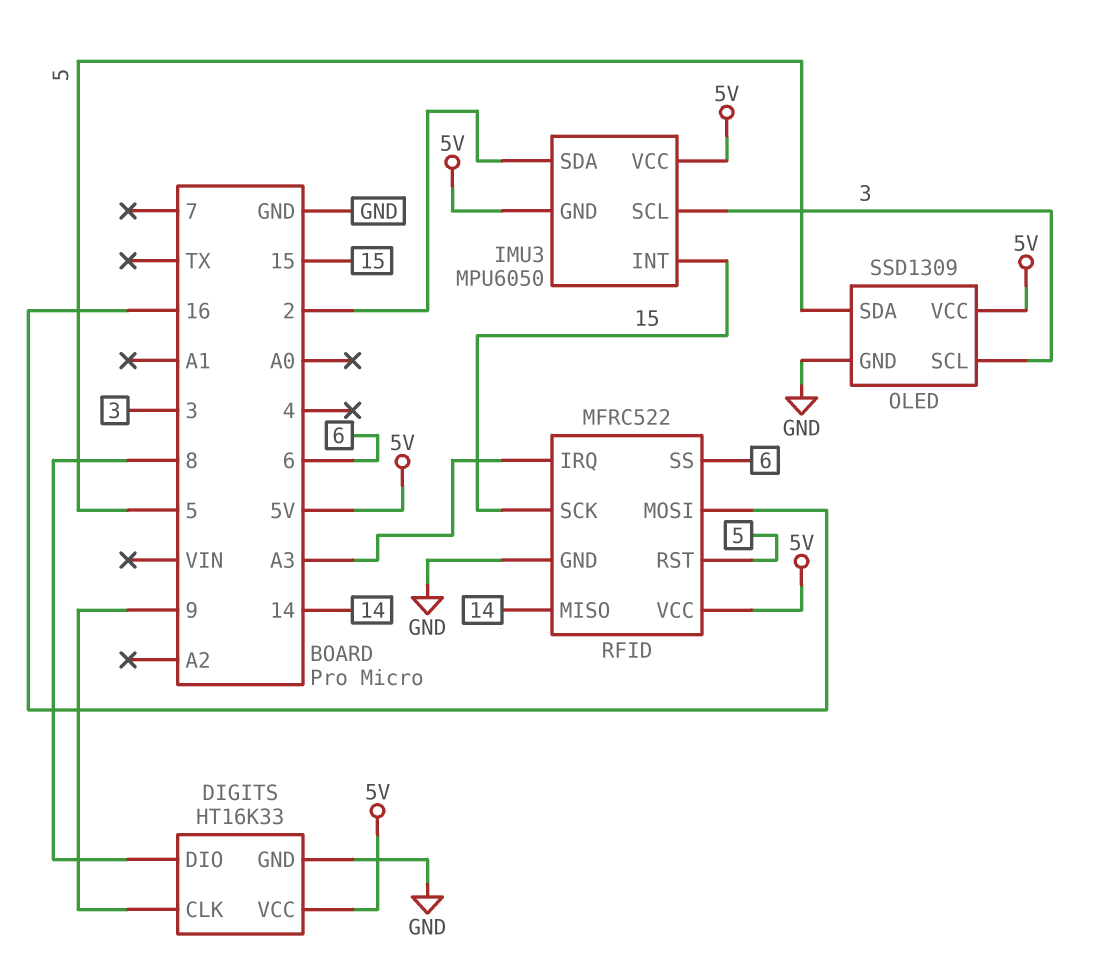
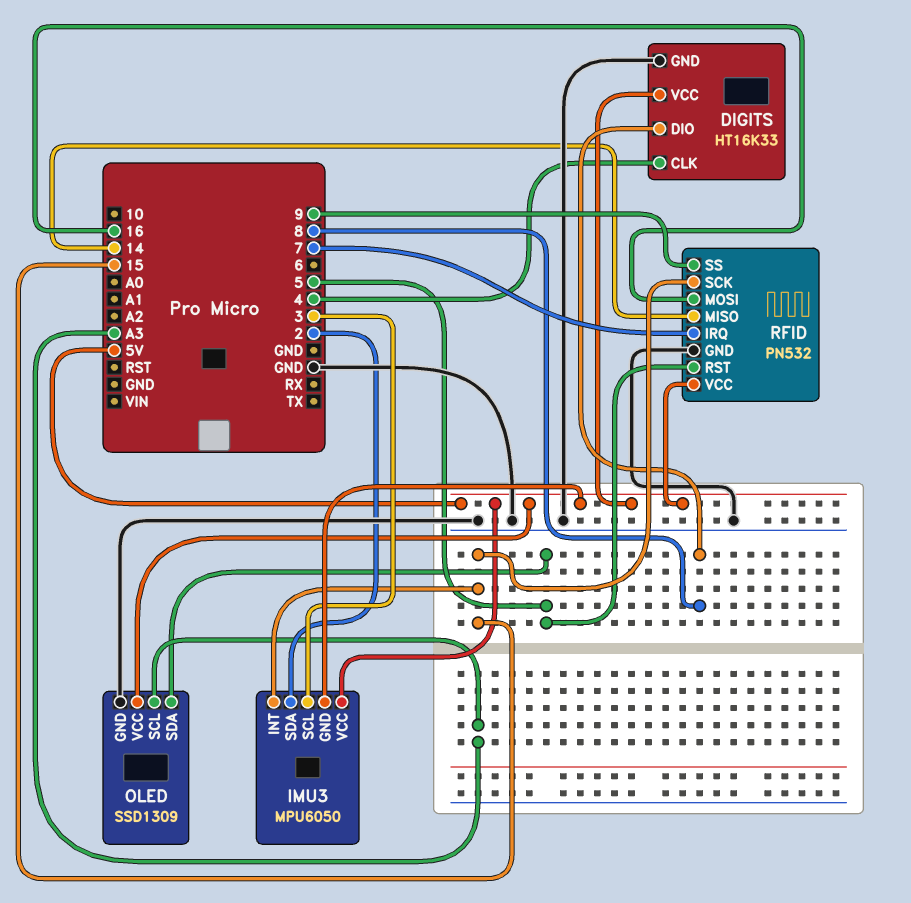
DIGITS pin CLK: 9 -> 4
OLED pin SCL: 3 -> A3
RFID: MFRC522 -> PN532
RFID pin IRQ: A3 -> 7
RFID pin SS: 6 -> 9

